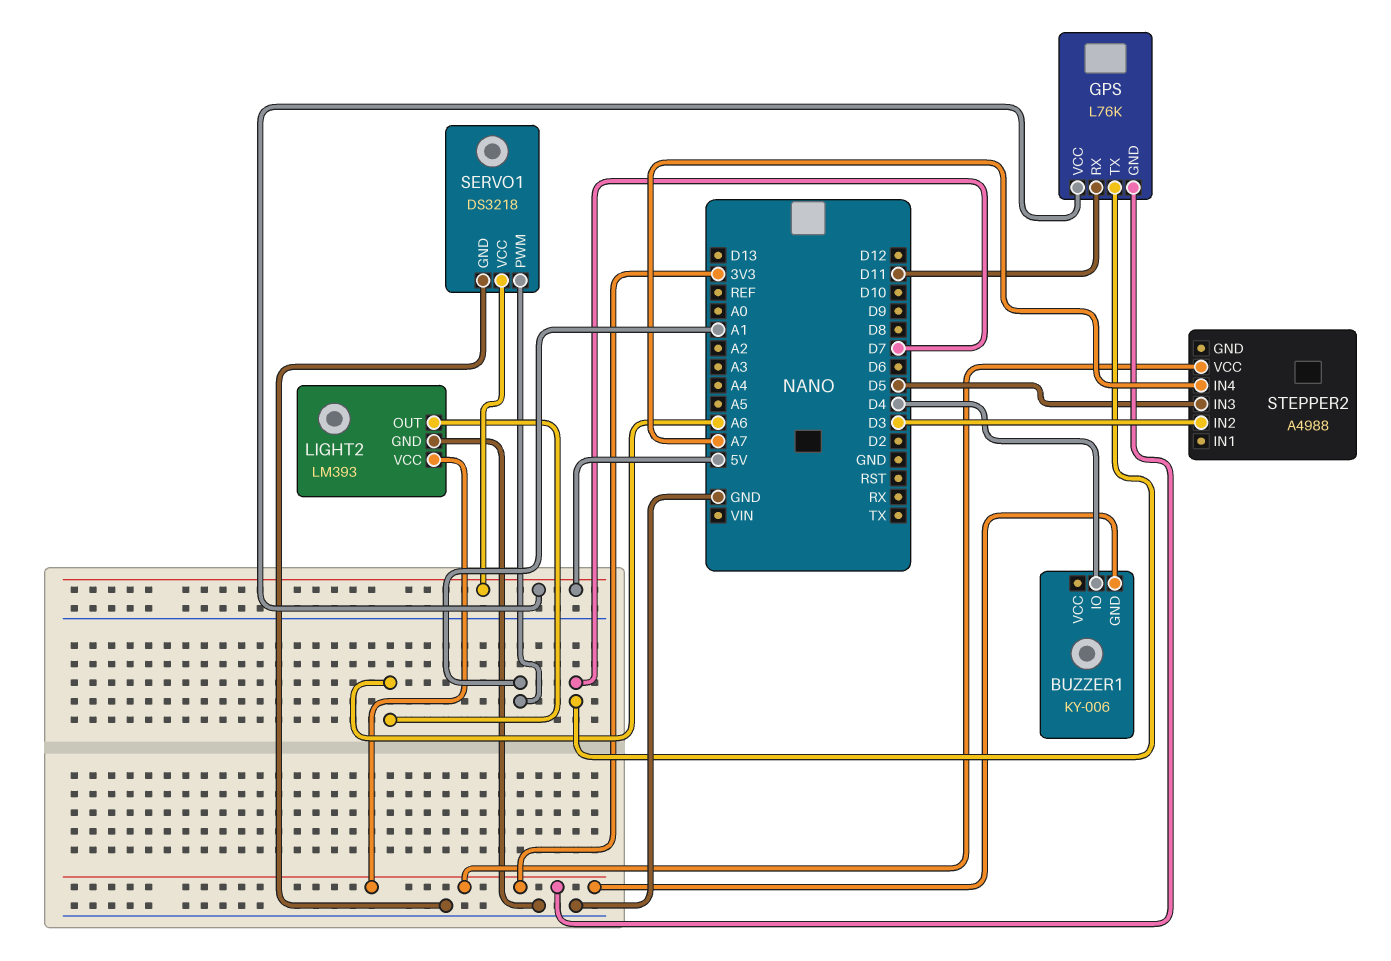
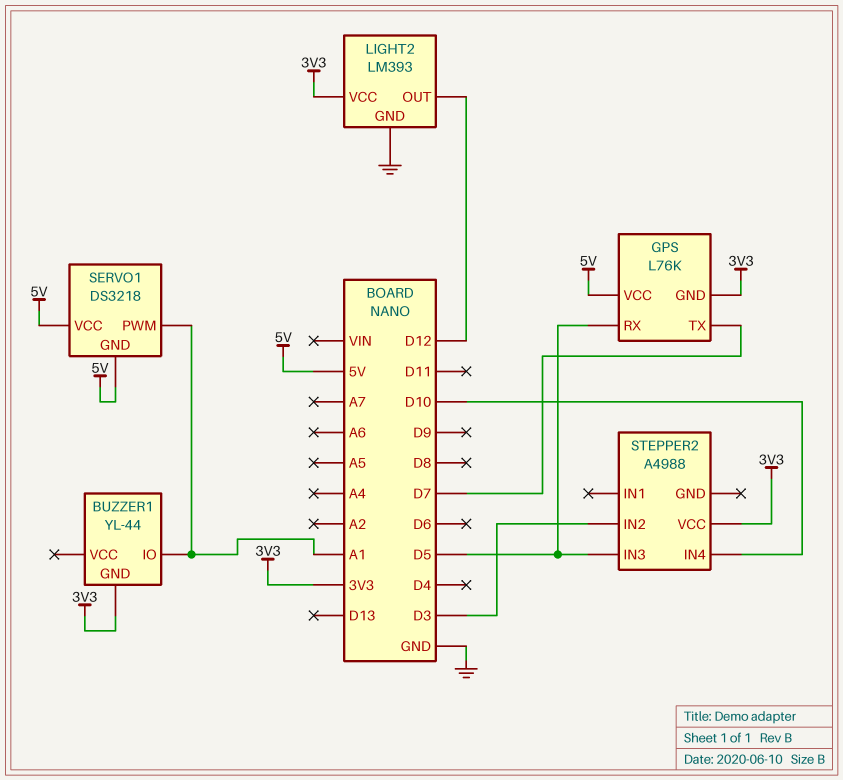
BUZZER1: KY-006 -> YL-44
BUZZER1 pin IO: D4 -> A1
GPS pin RX: D11 -> D5
LIGHT2 pin OUT: A6 -> D12
SERVO1 pin GND: GND -> 5V
STEPPER2 pin IN4: A7 -> D10

